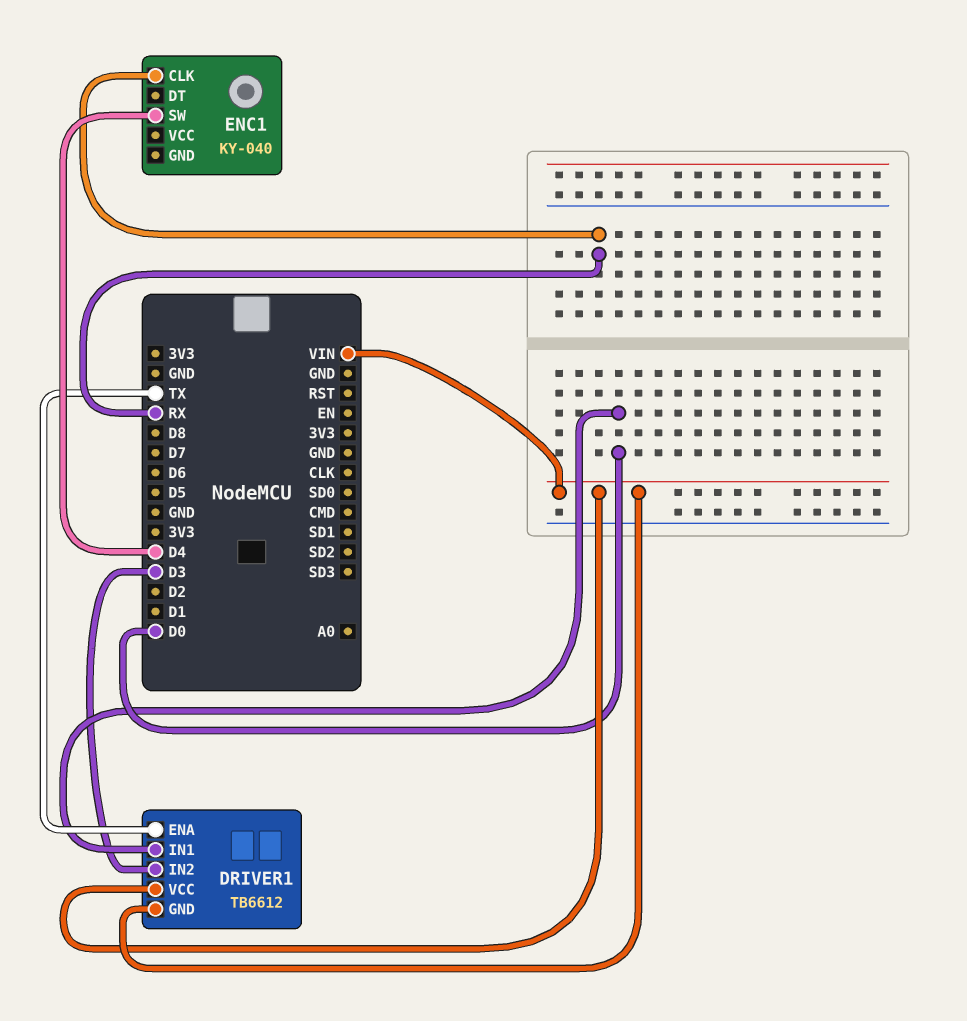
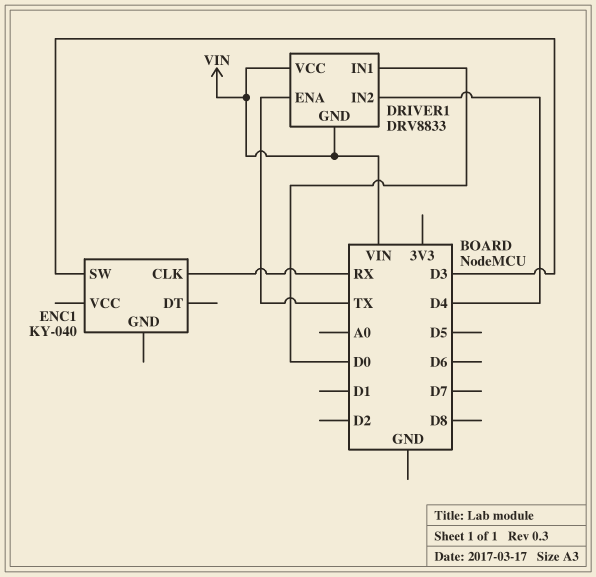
DRIVER1: TB6612 -> DRV8833
DRIVER1 pin IN2: D3 -> D4
ENC1 pin SW: D4 -> D3

